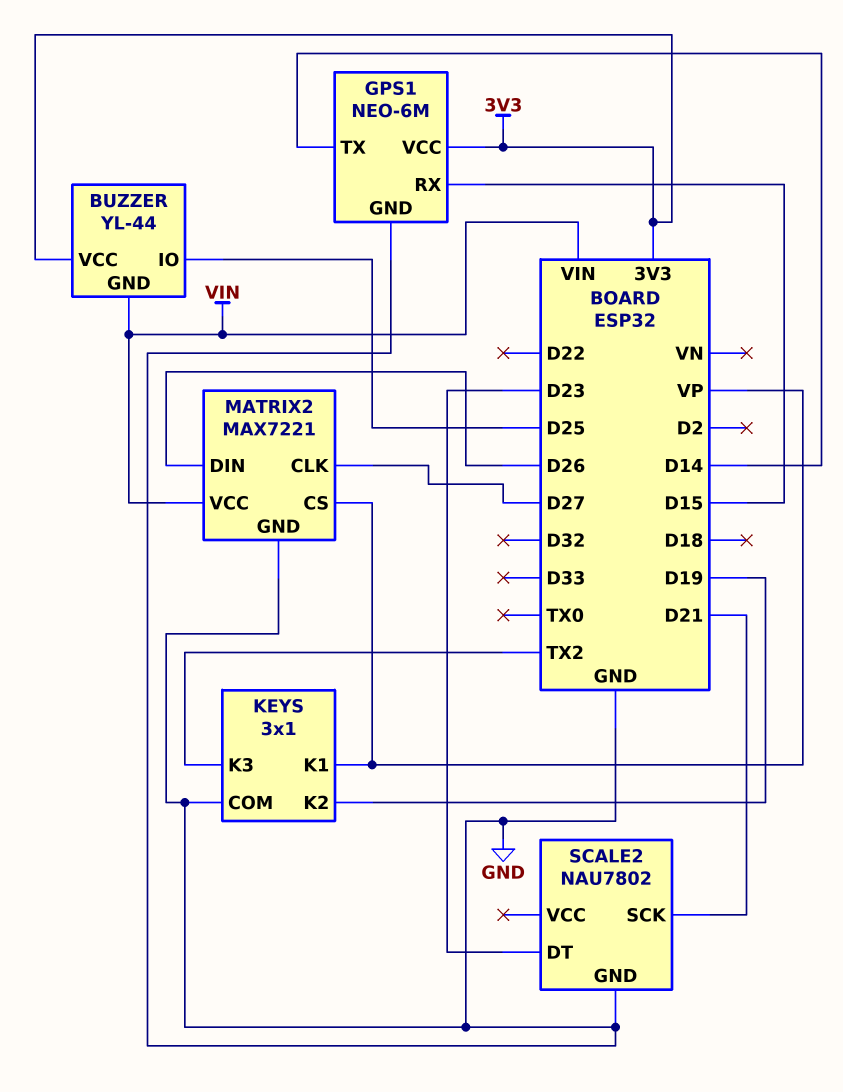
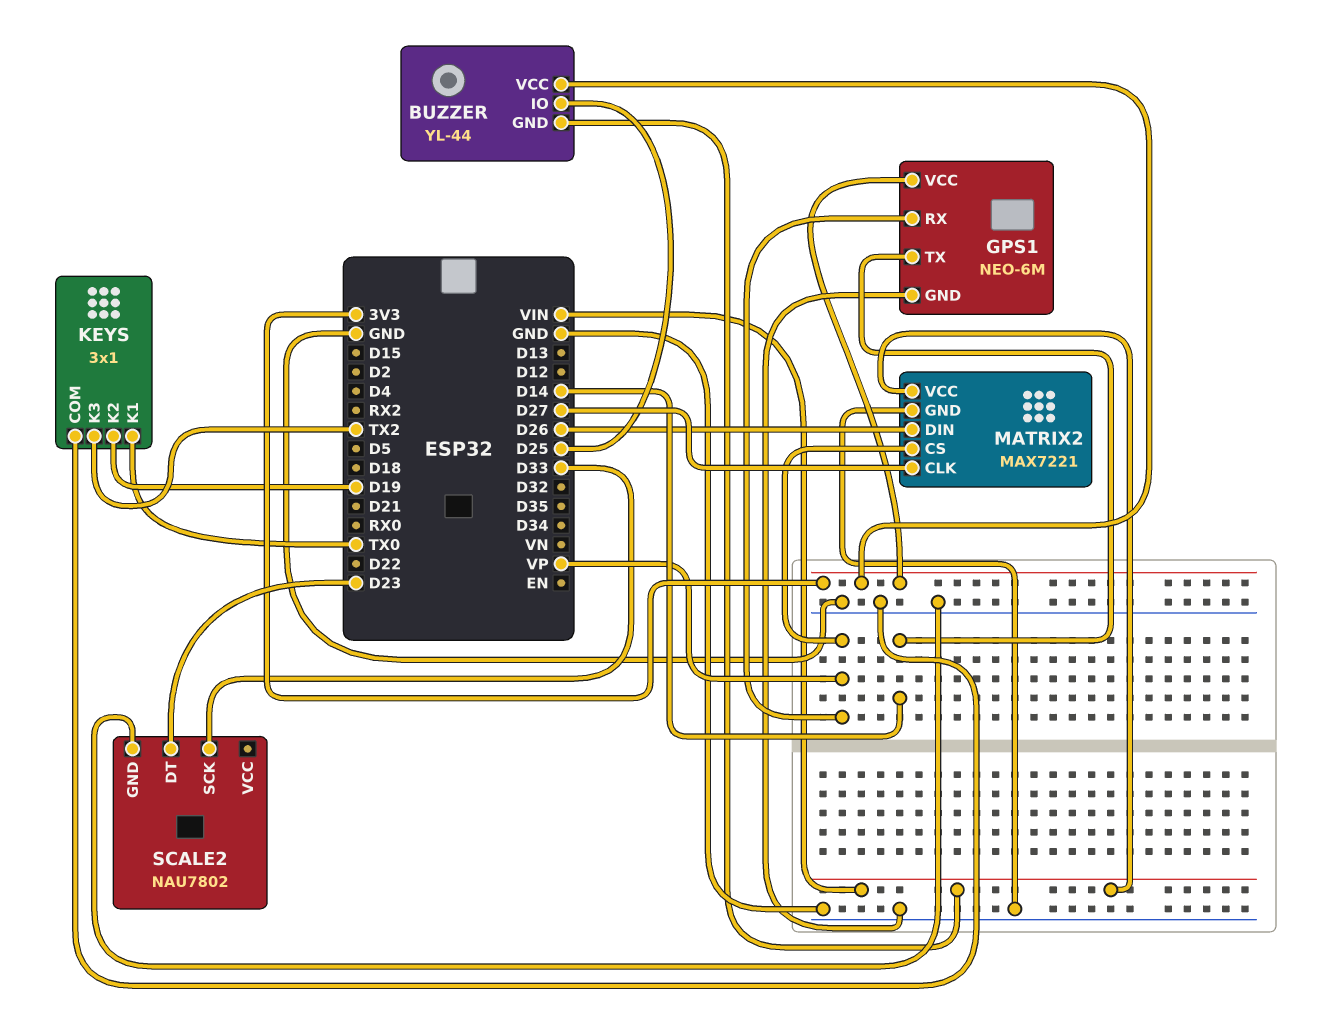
GPS1 pin RX: D15 -> VP
KEYS pin K1: VP -> TX0
SCALE2 pin SCK: D21 -> D33

